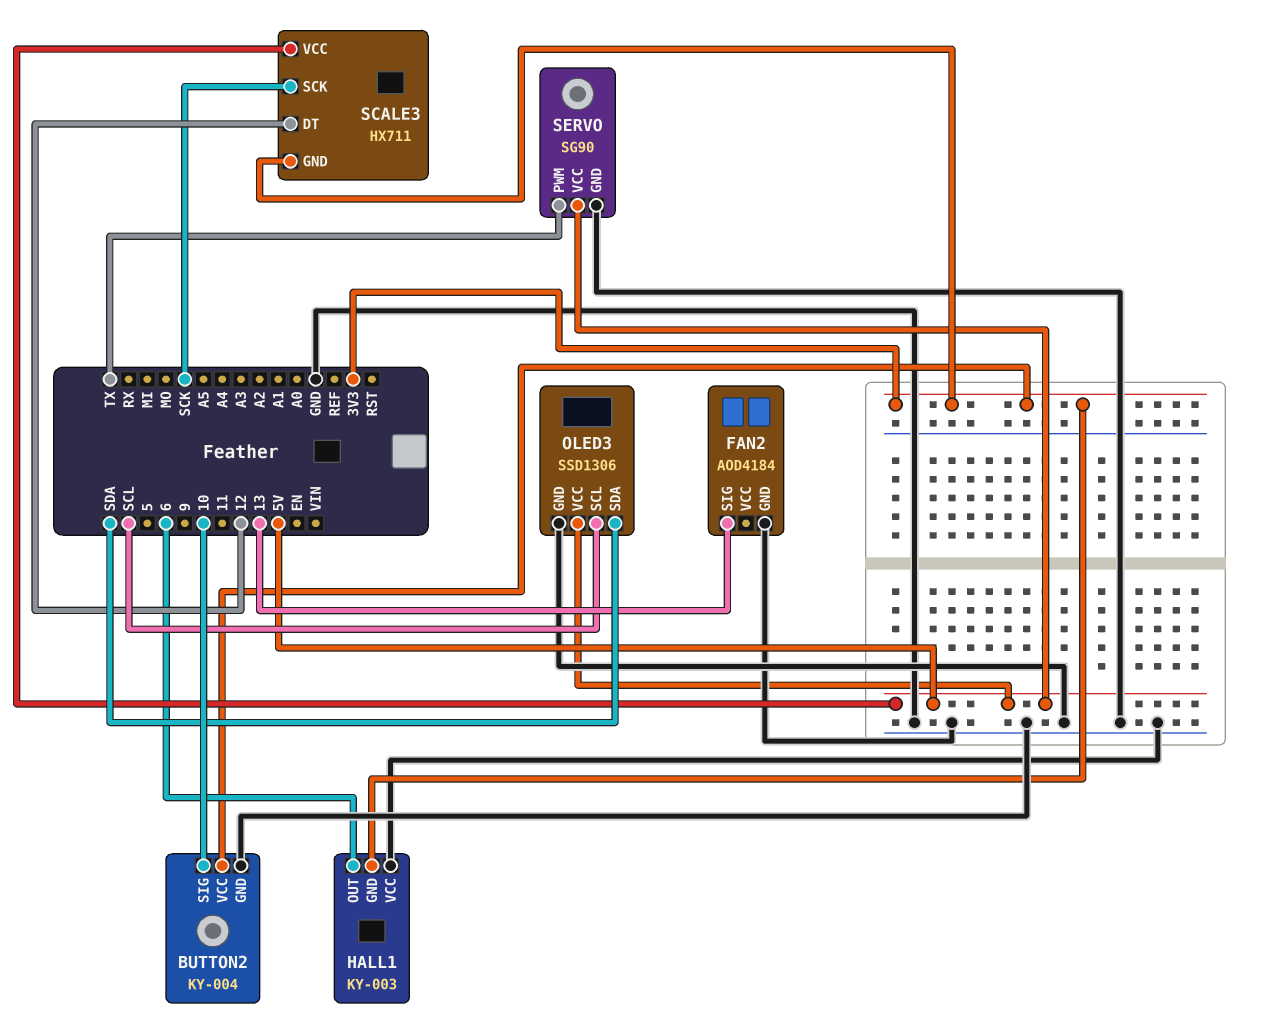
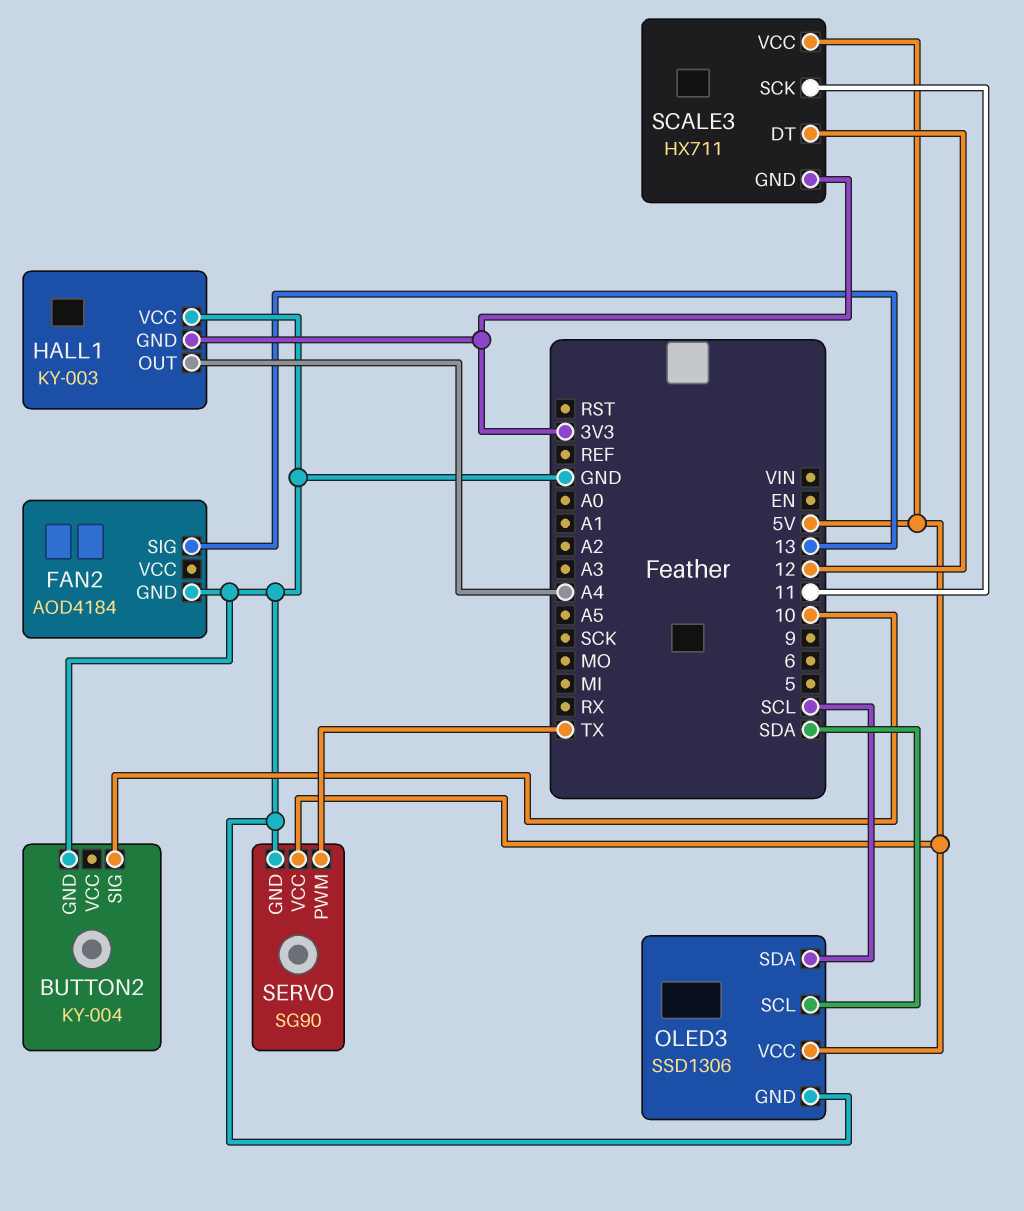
BUTTON2 pin VCC: 3V3 -> none
HALL1 pin OUT: 6 -> A4
OLED3 pin SCL: SCL -> SDA
OLED3 pin SDA: SDA -> SCL
SCALE3 pin SCK: SCK -> 11

